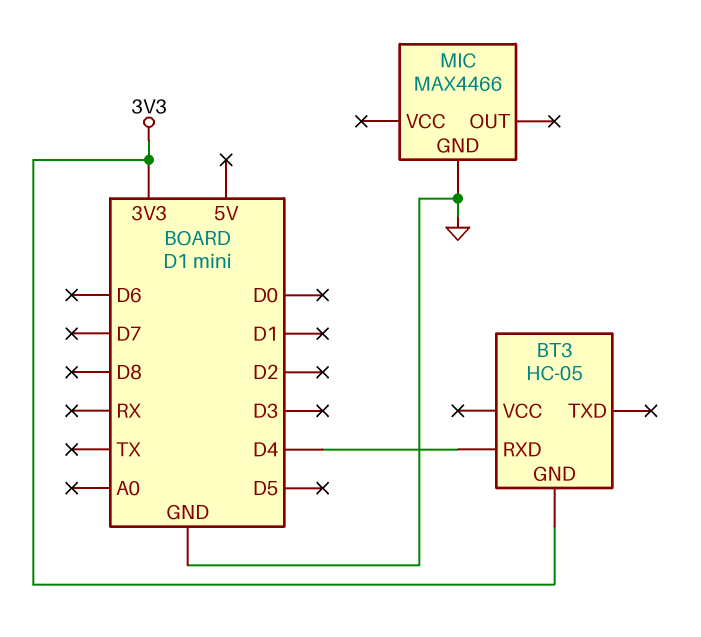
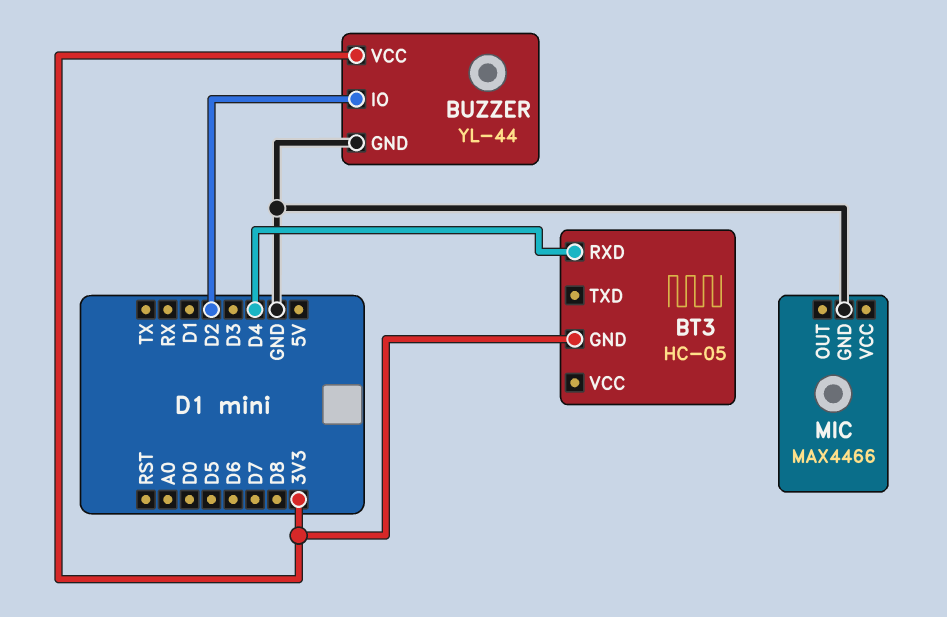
BUZZER: none -> YL-44
BUZZER pin GND: none -> GND
BUZZER pin IO: none -> D2
BUZZER pin VCC: none -> 3V3

